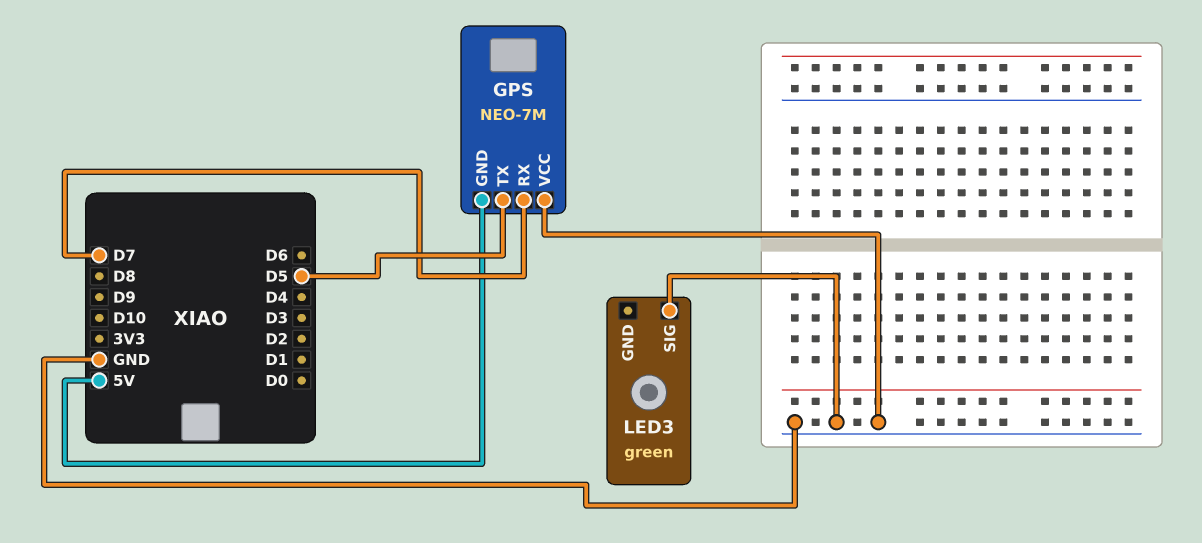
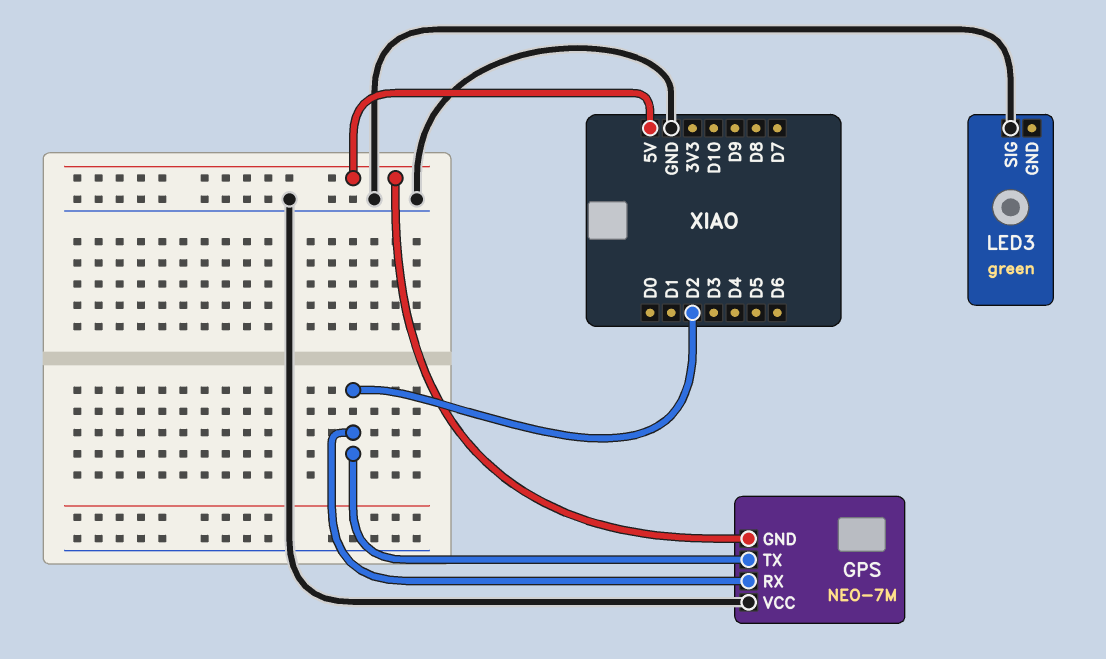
GPS pin RX: D7 -> D2
GPS pin TX: D5 -> D2

